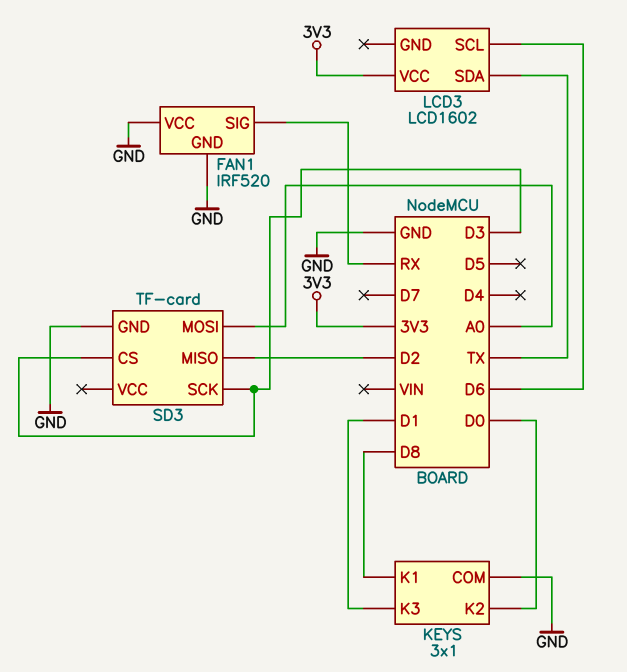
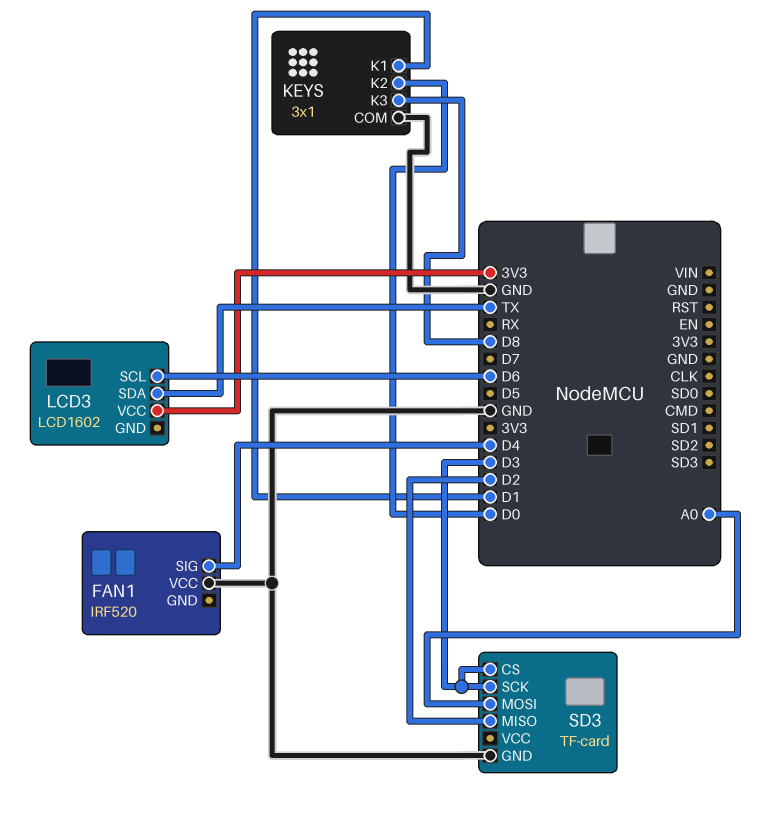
FAN1 pin GND: GND -> none
FAN1 pin SIG: RX -> D4
KEYS pin K1: D8 -> D1
KEYS pin K3: D1 -> D8

